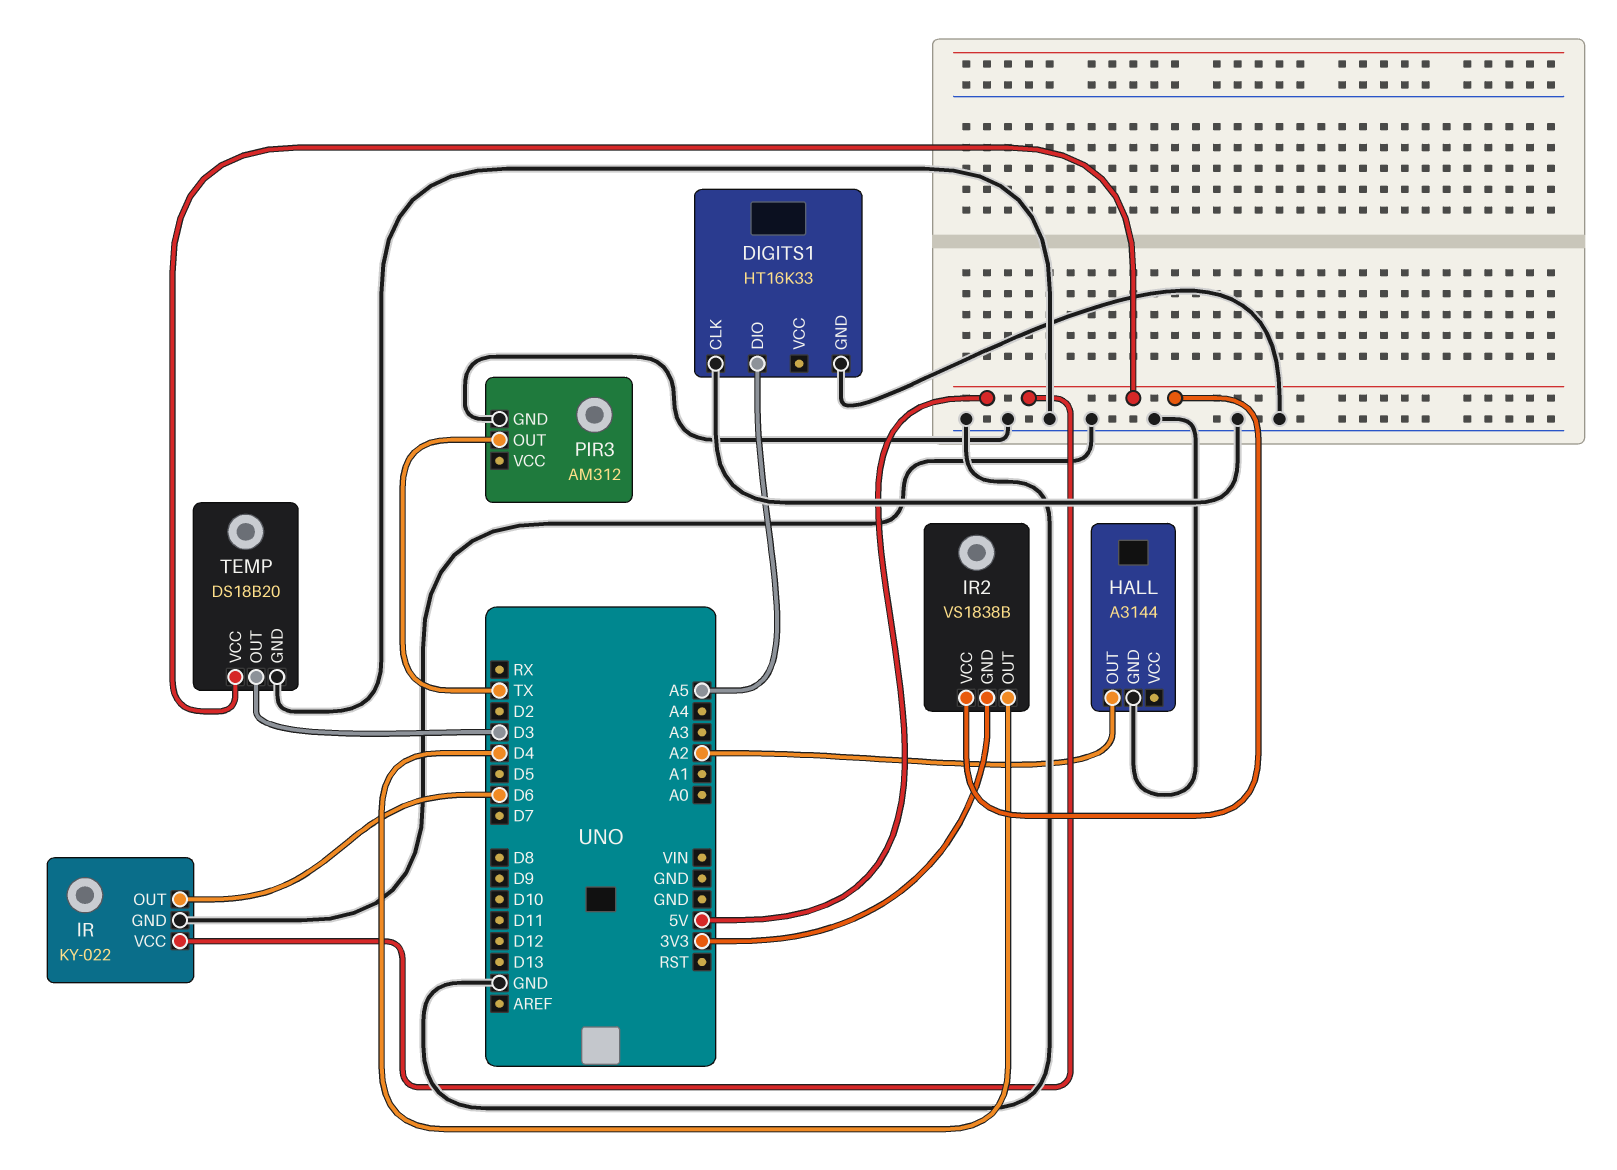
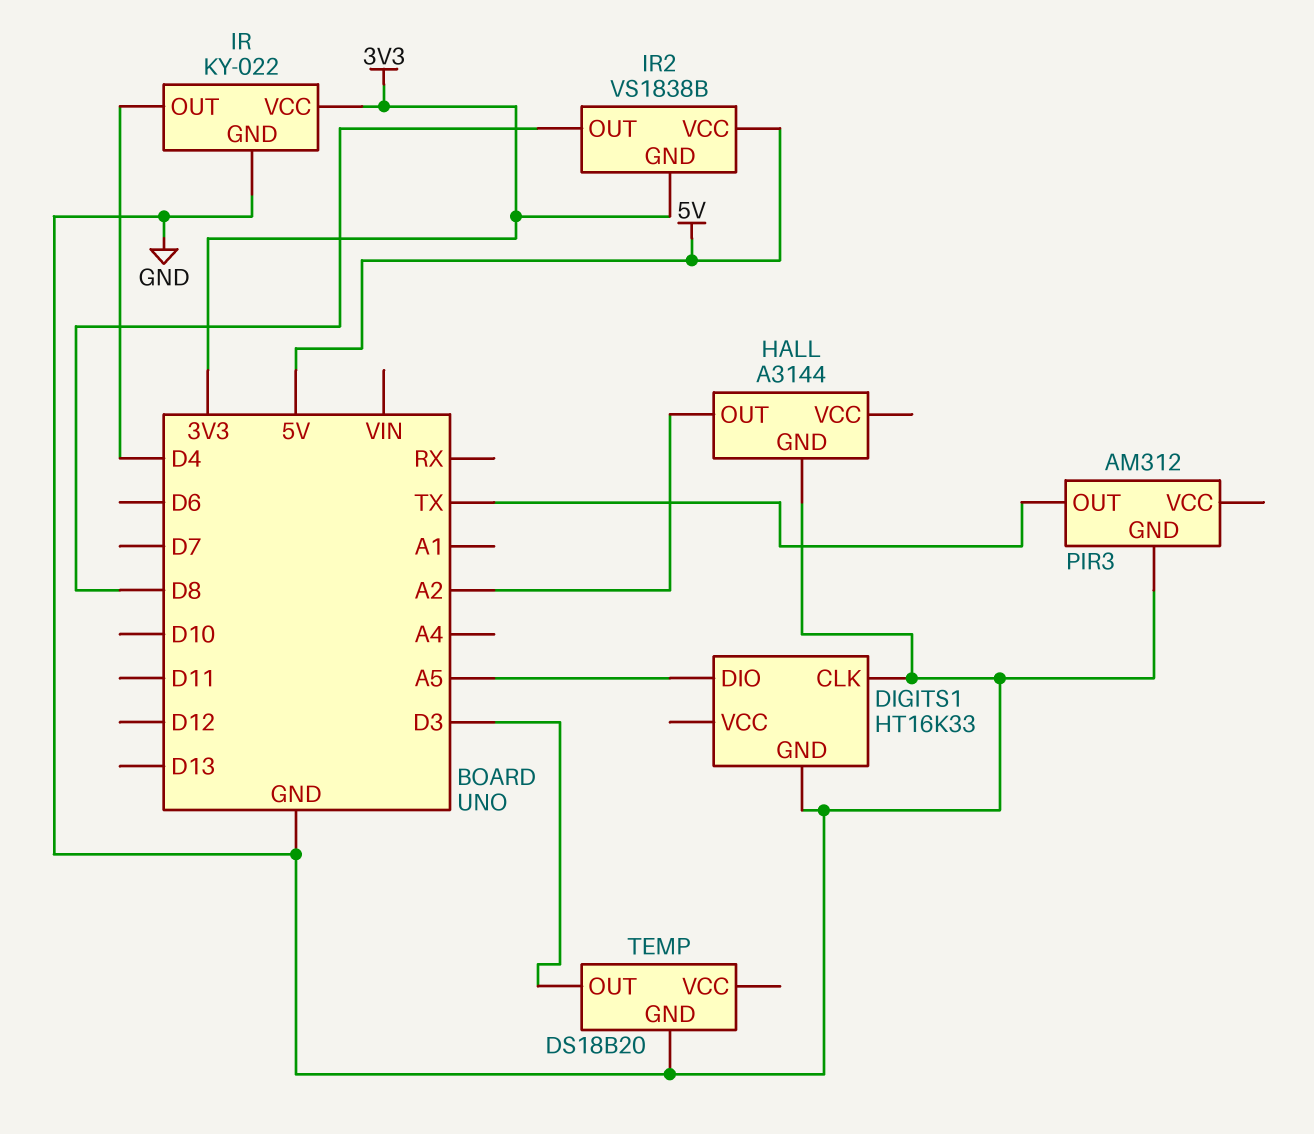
IR pin OUT: D6 -> D4
IR pin VCC: 5V -> 3V3
IR2 pin OUT: D4 -> D8
TEMP pin VCC: 5V -> none

